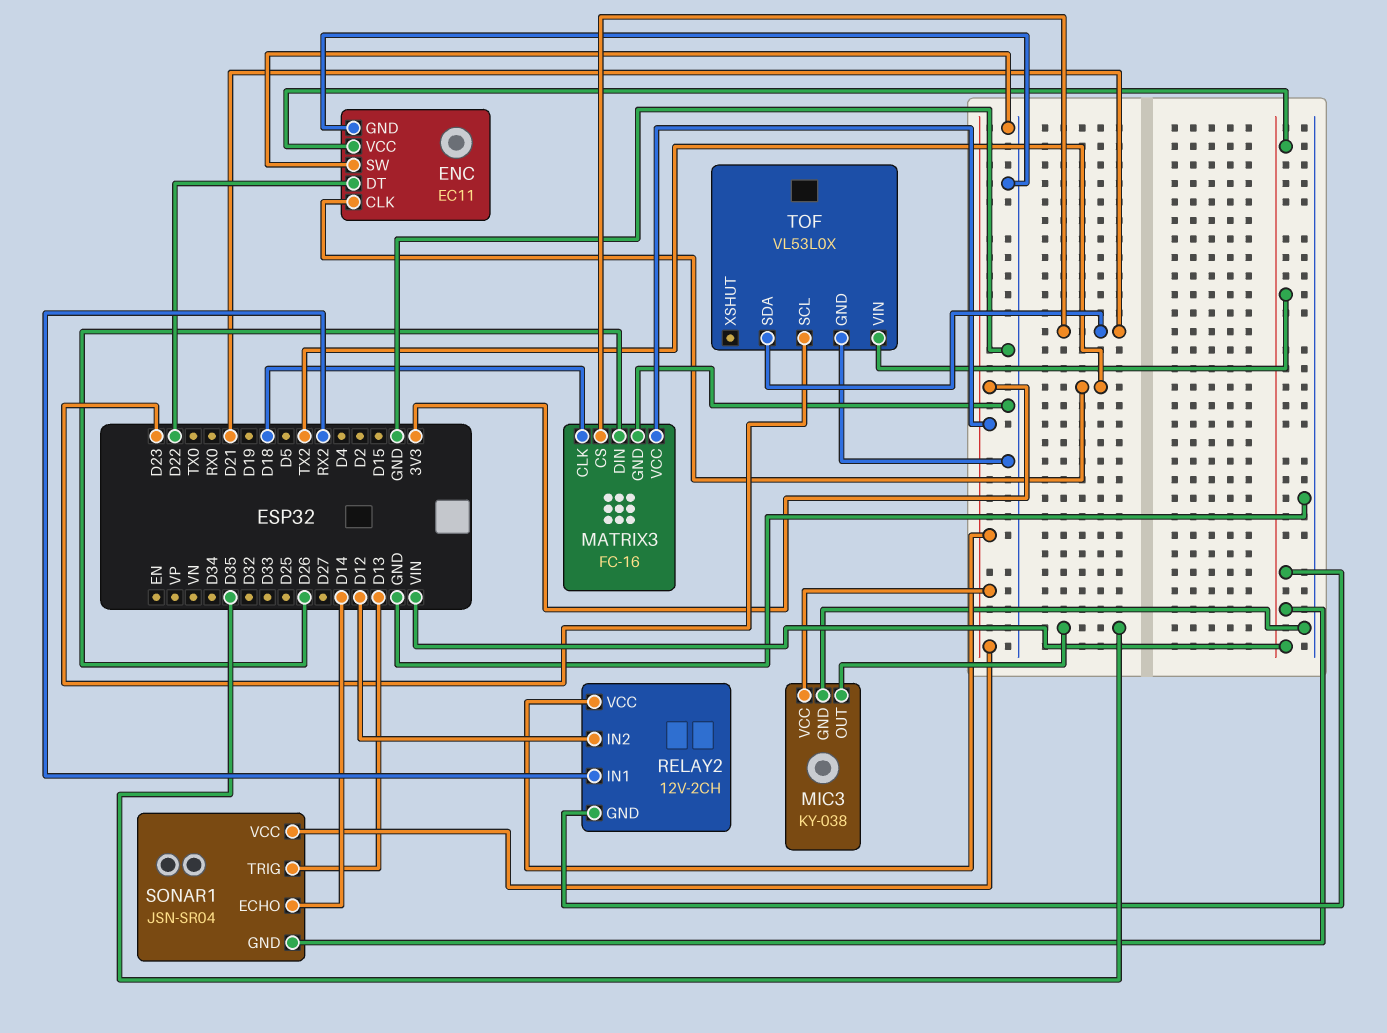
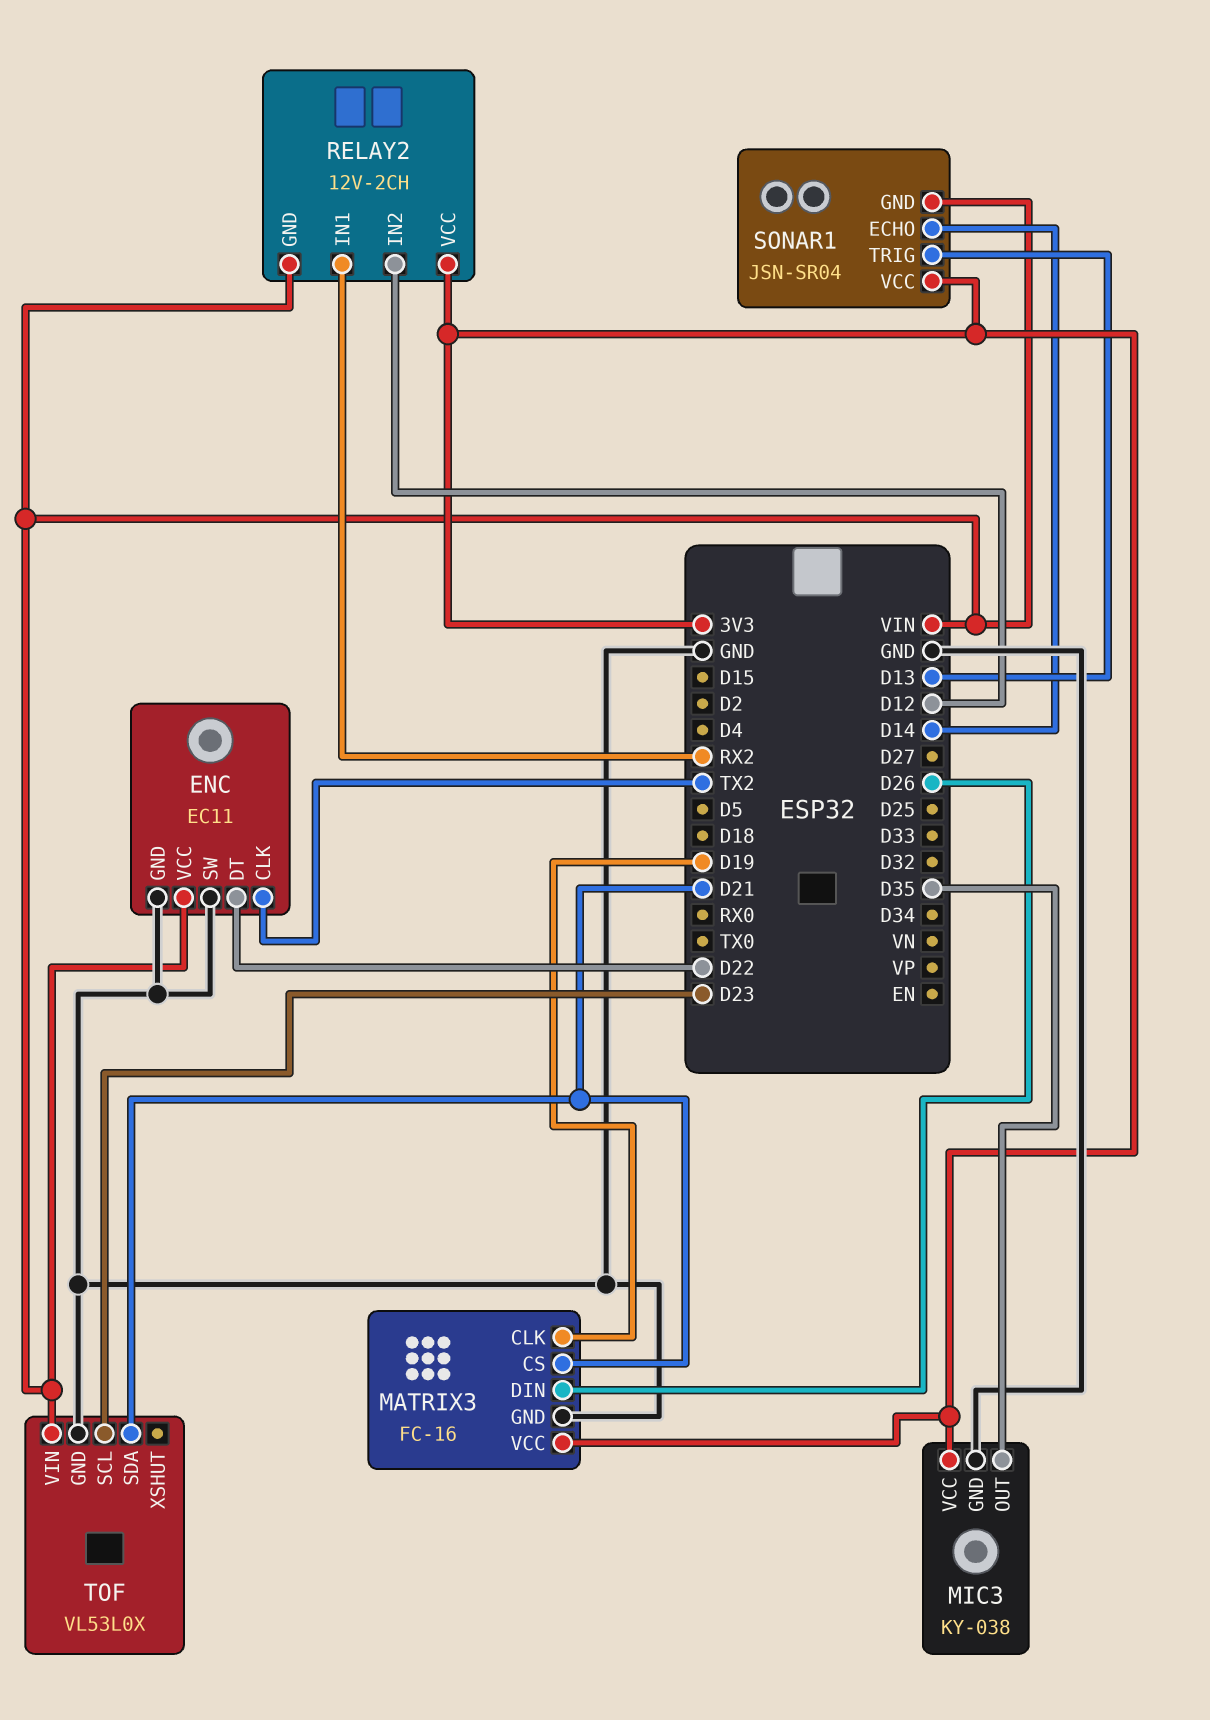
MATRIX3 pin CLK: D18 -> D19

